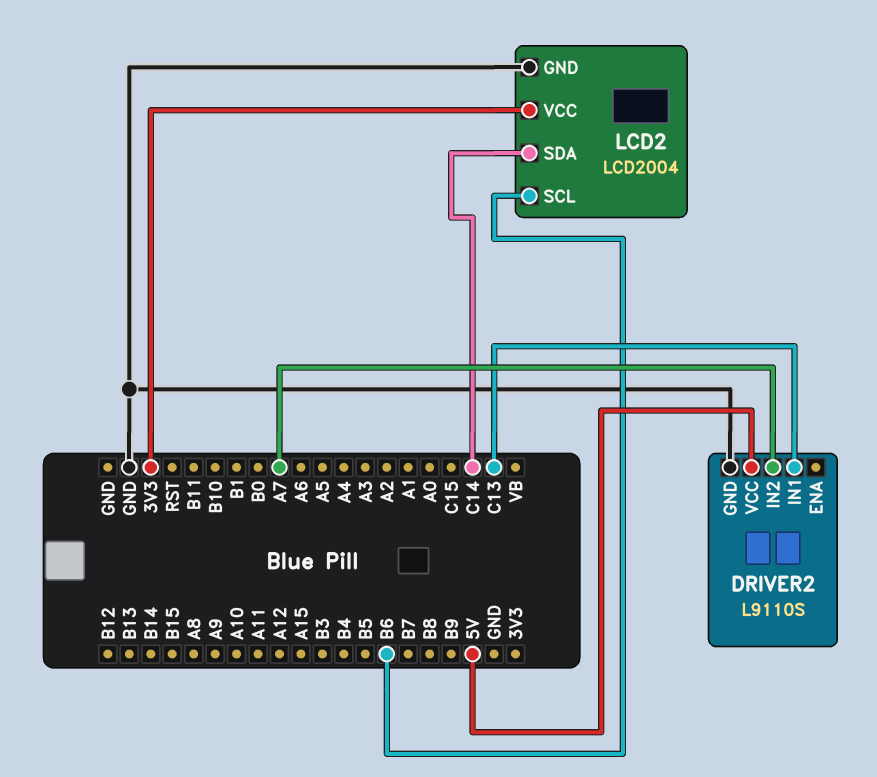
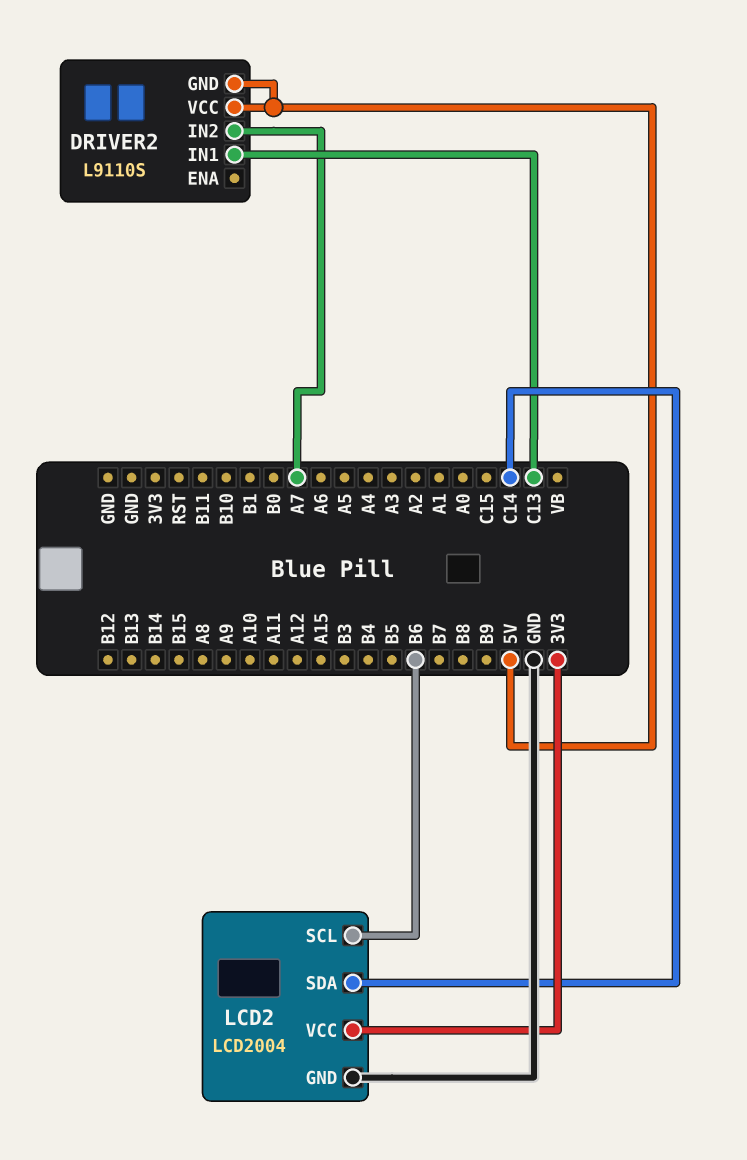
DRIVER2 pin GND: GND -> 5V

